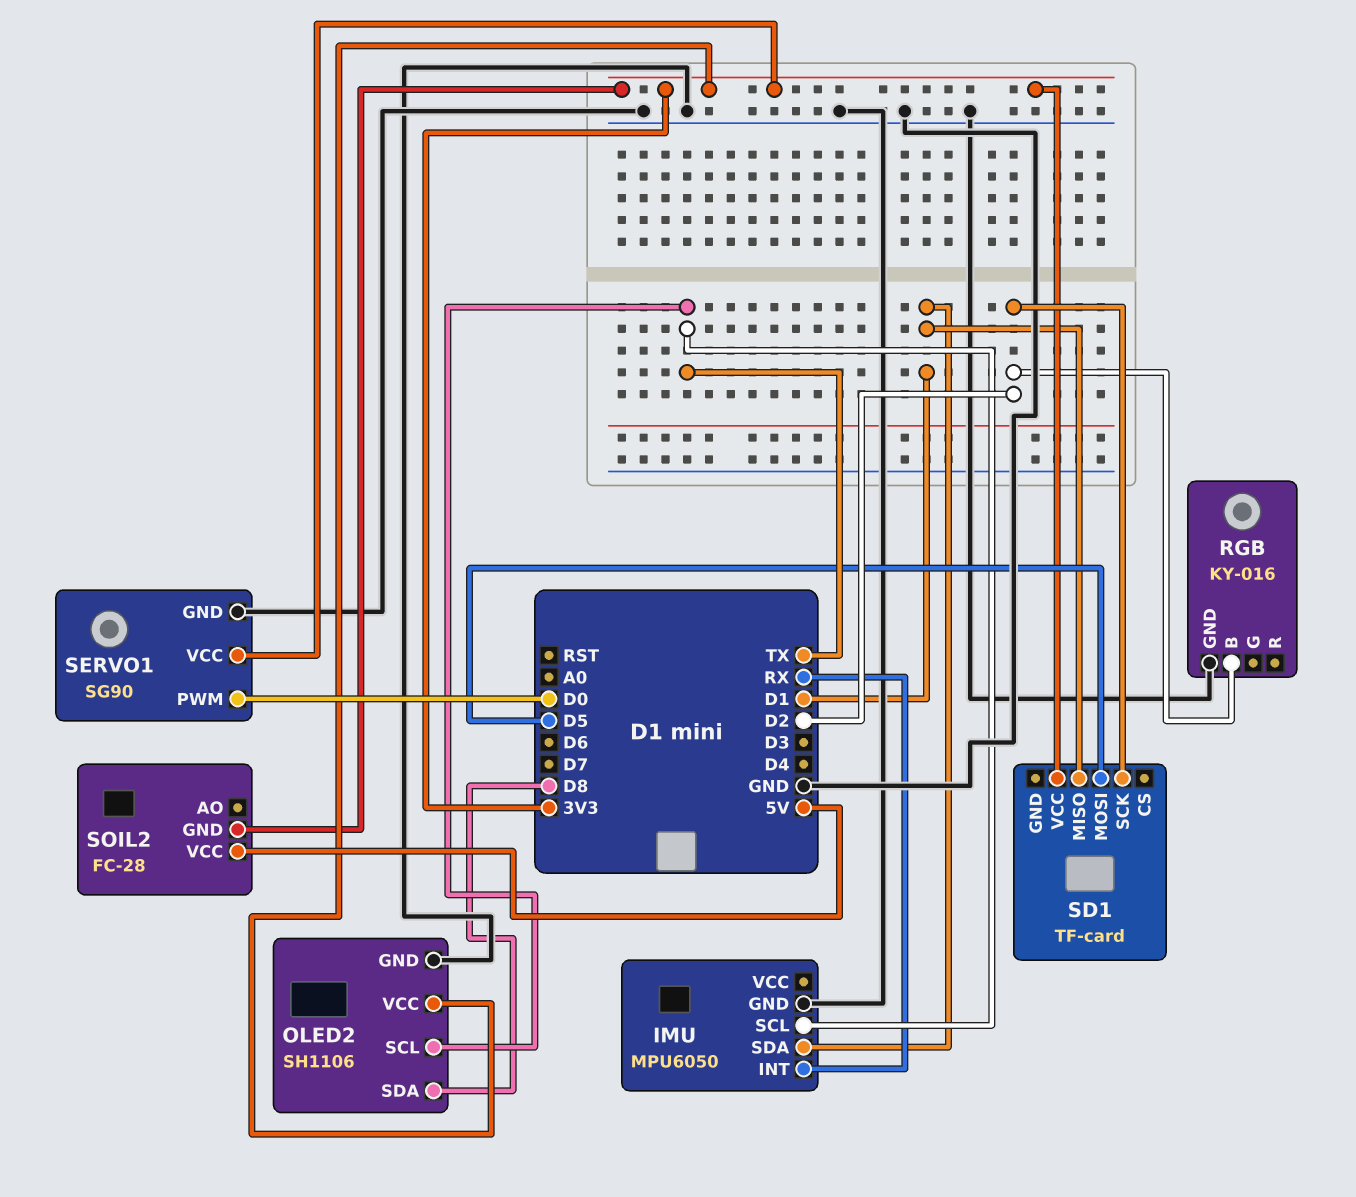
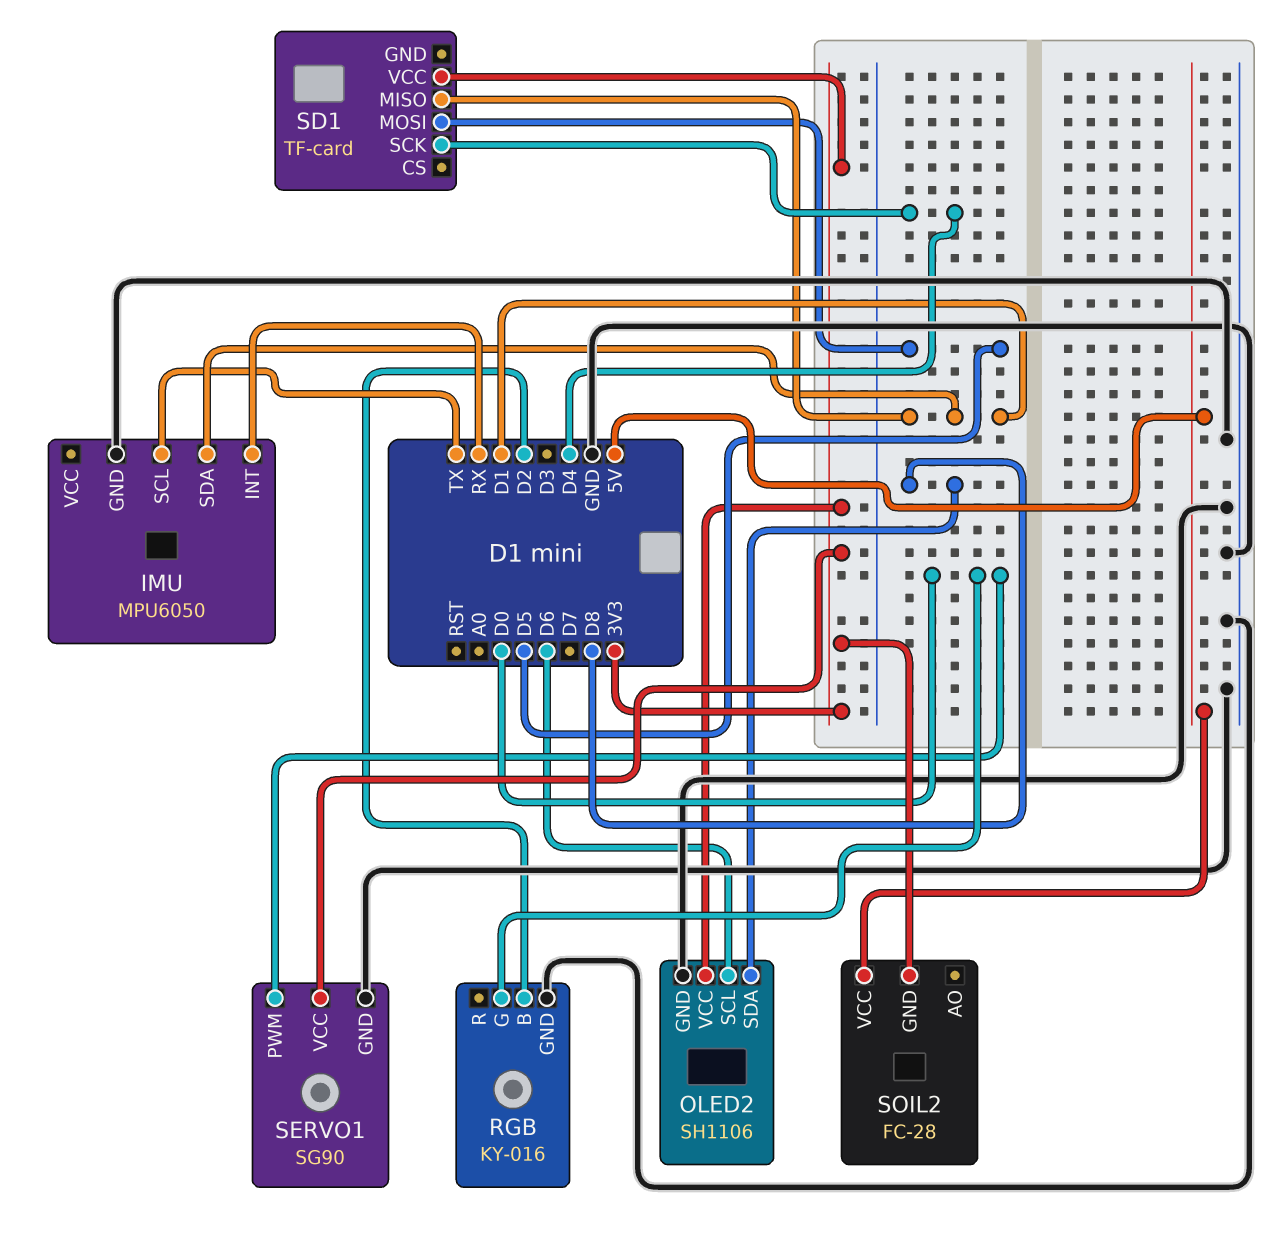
OLED2 pin SCL: TX -> D6
RGB pin G: none -> D0
SD1 pin SCK: D2 -> D4

